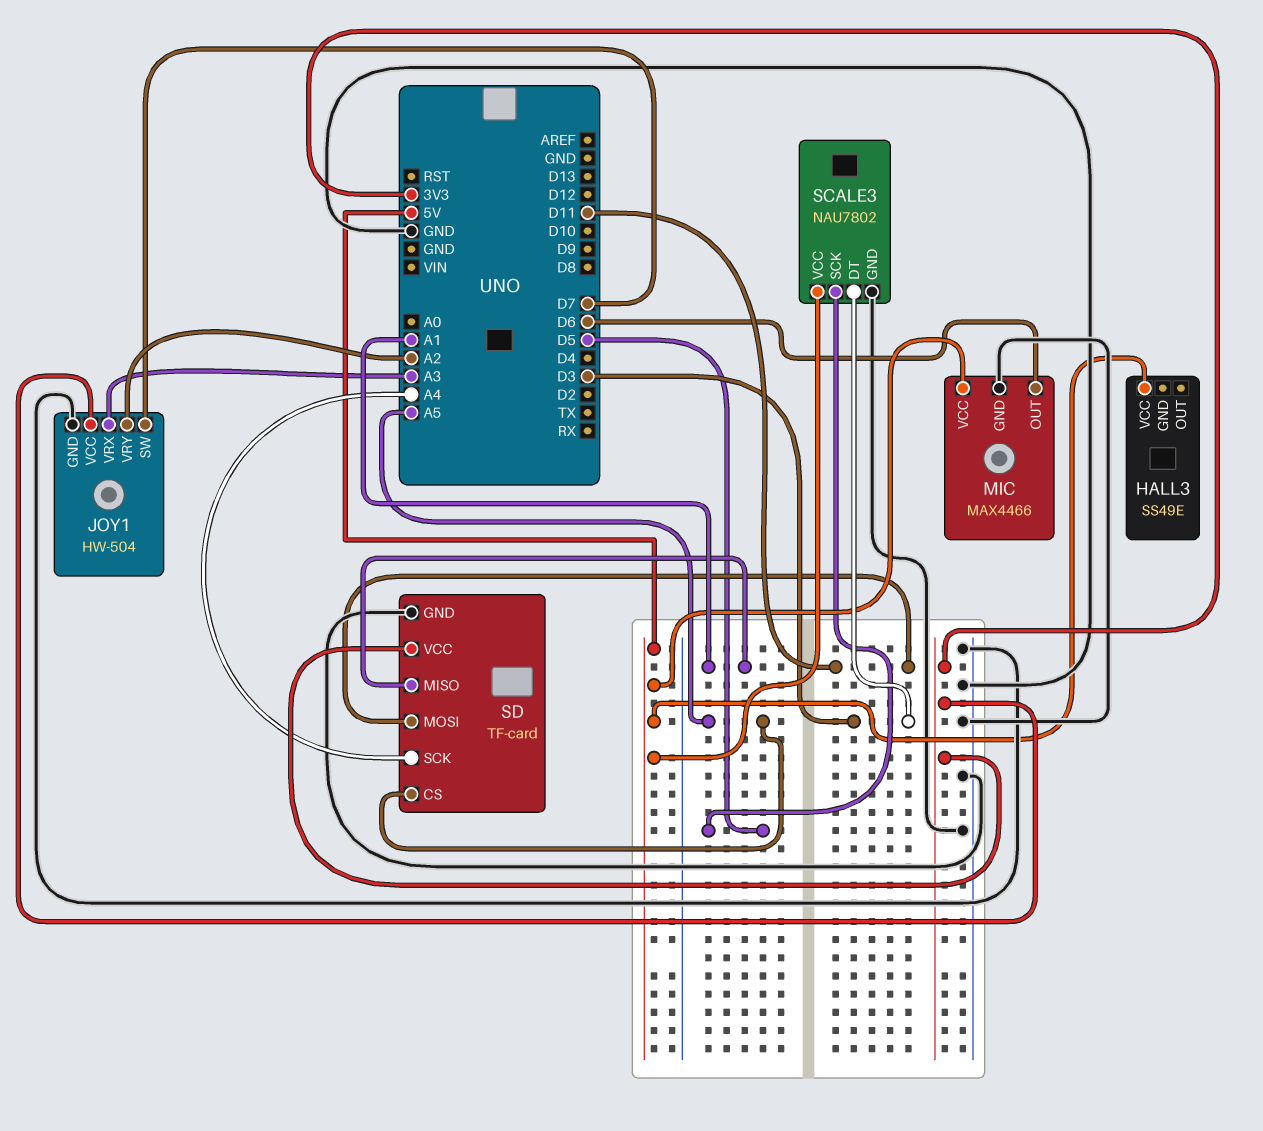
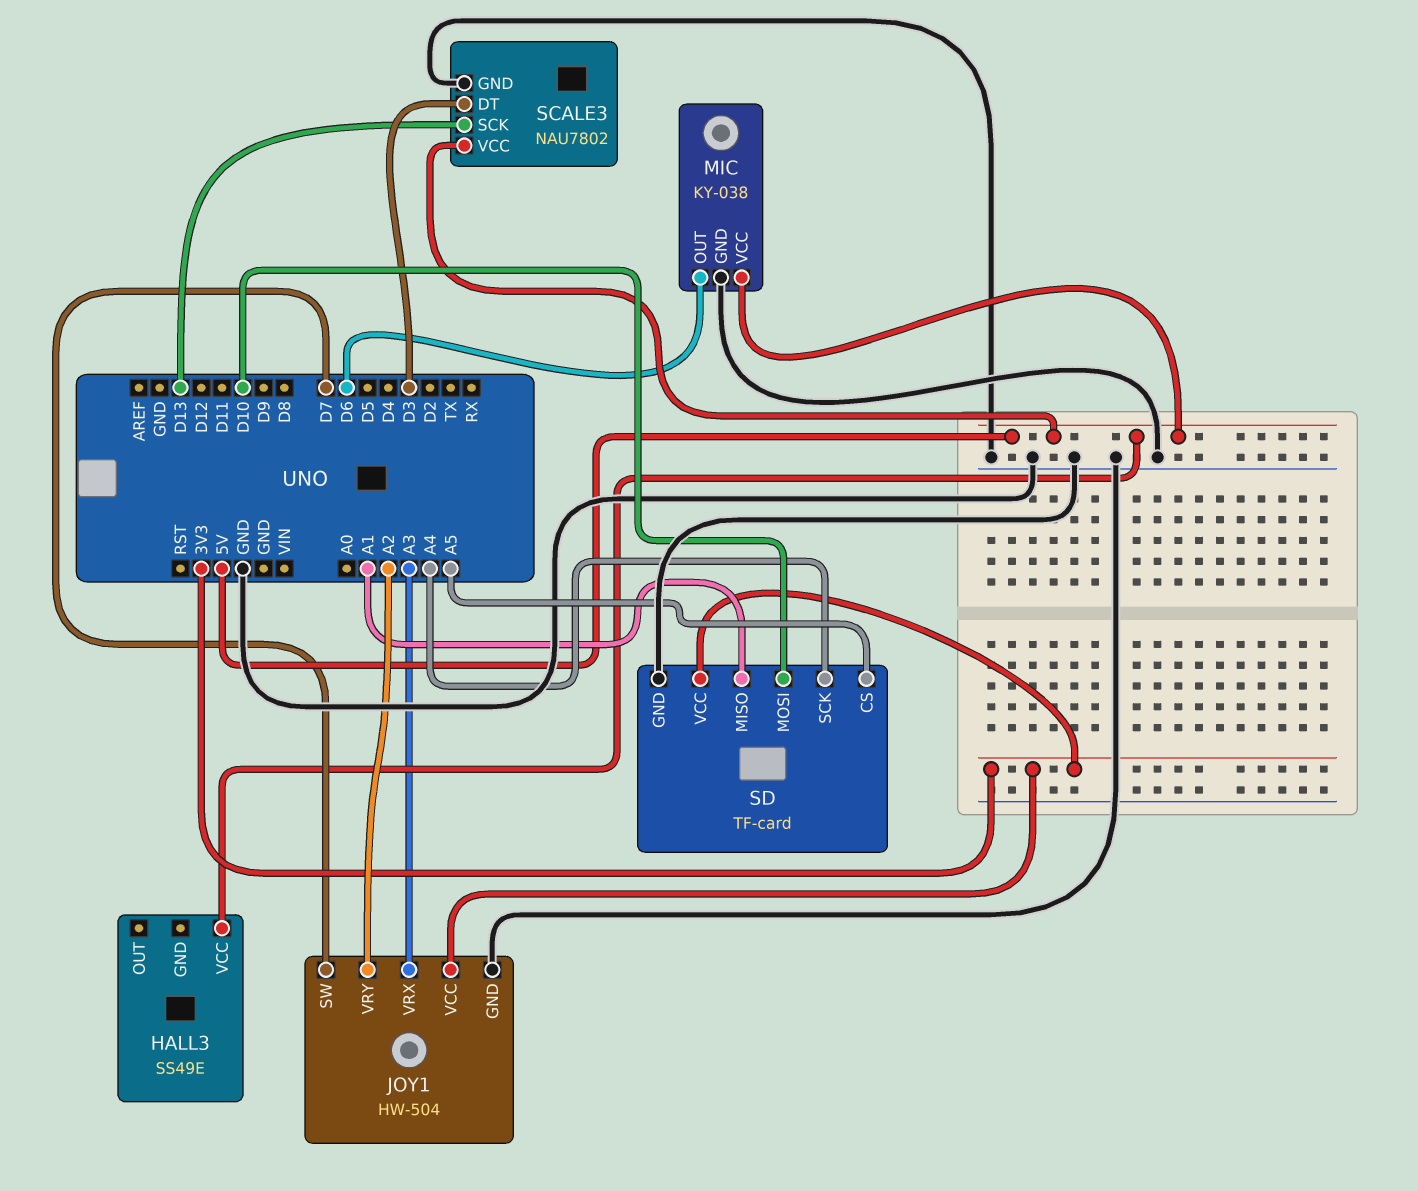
MIC: MAX4466 -> KY-038
SCALE3 pin SCK: D5 -> D13
SD pin MOSI: D11 -> D10

